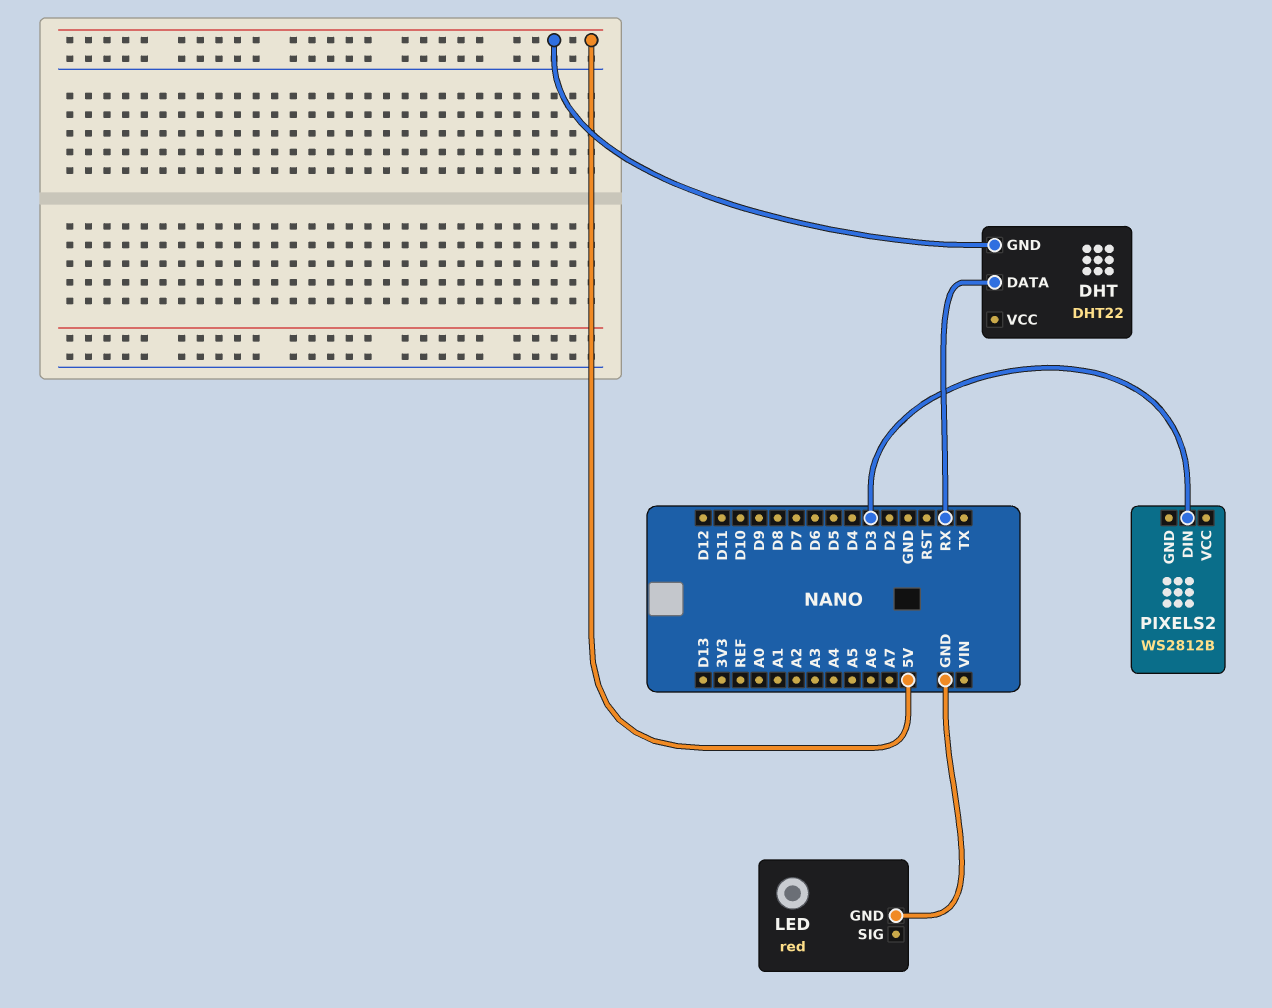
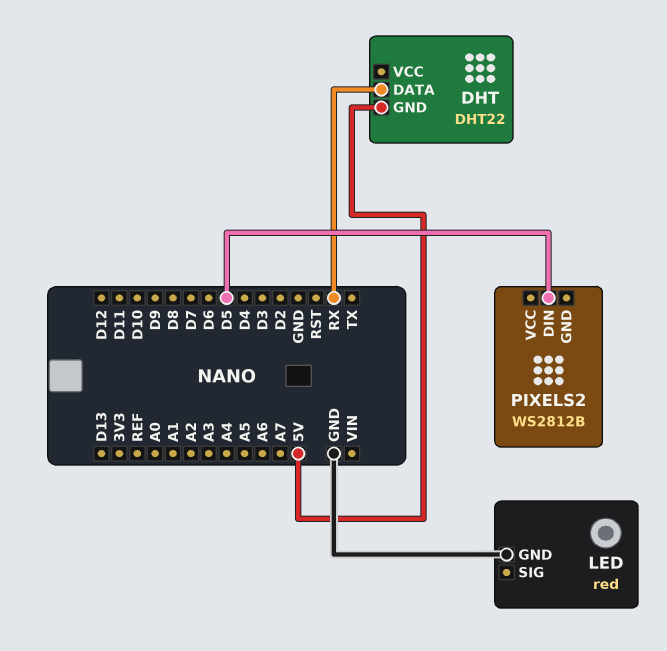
PIXELS2 pin DIN: D3 -> D5

